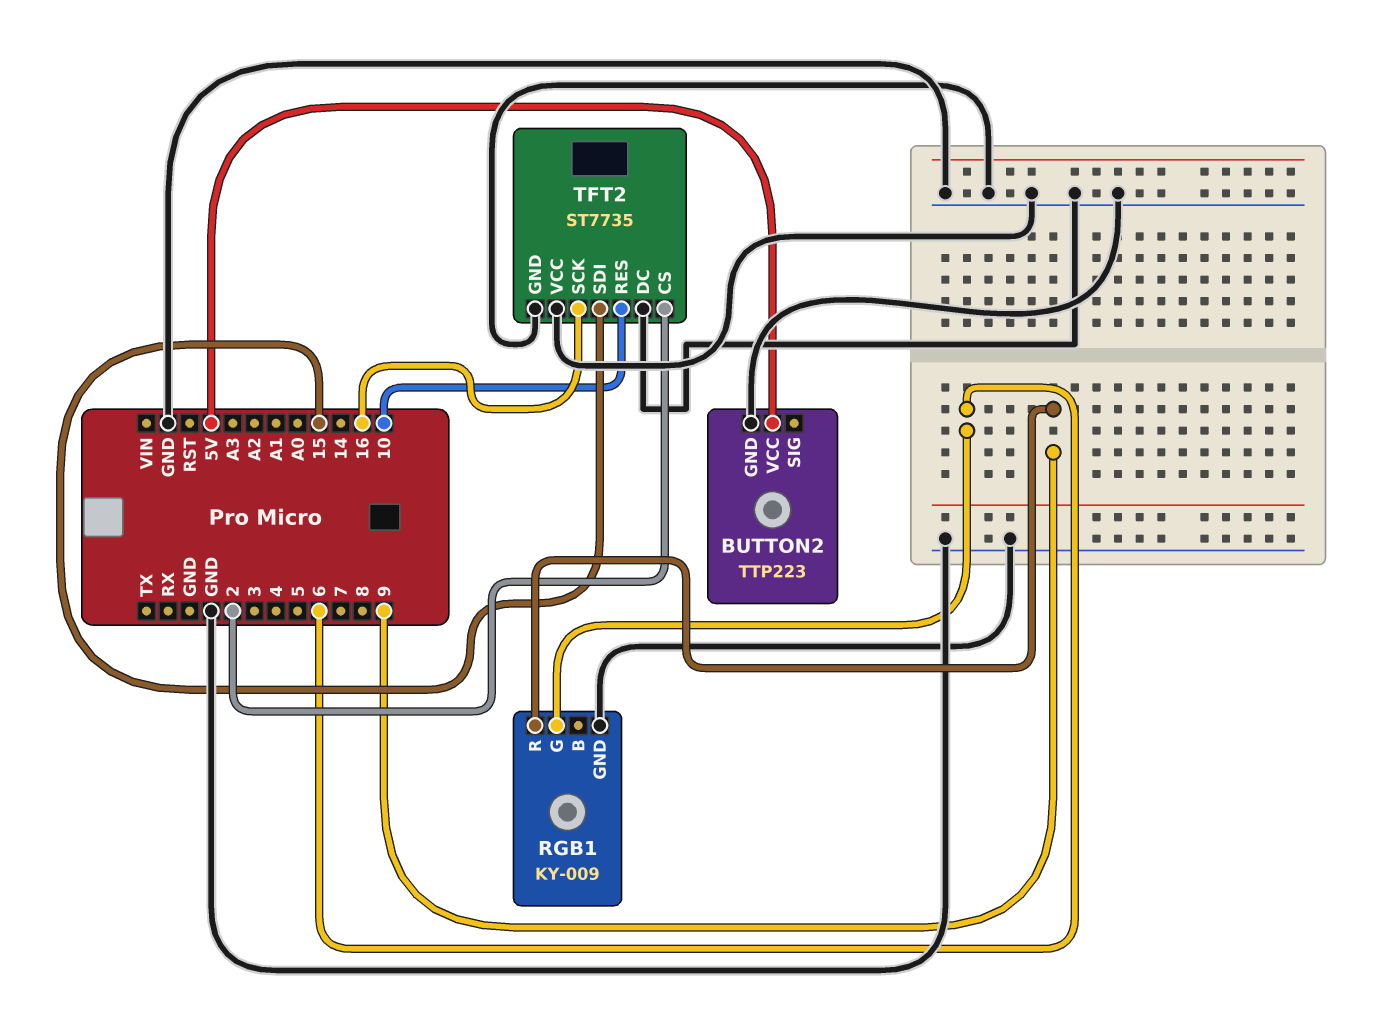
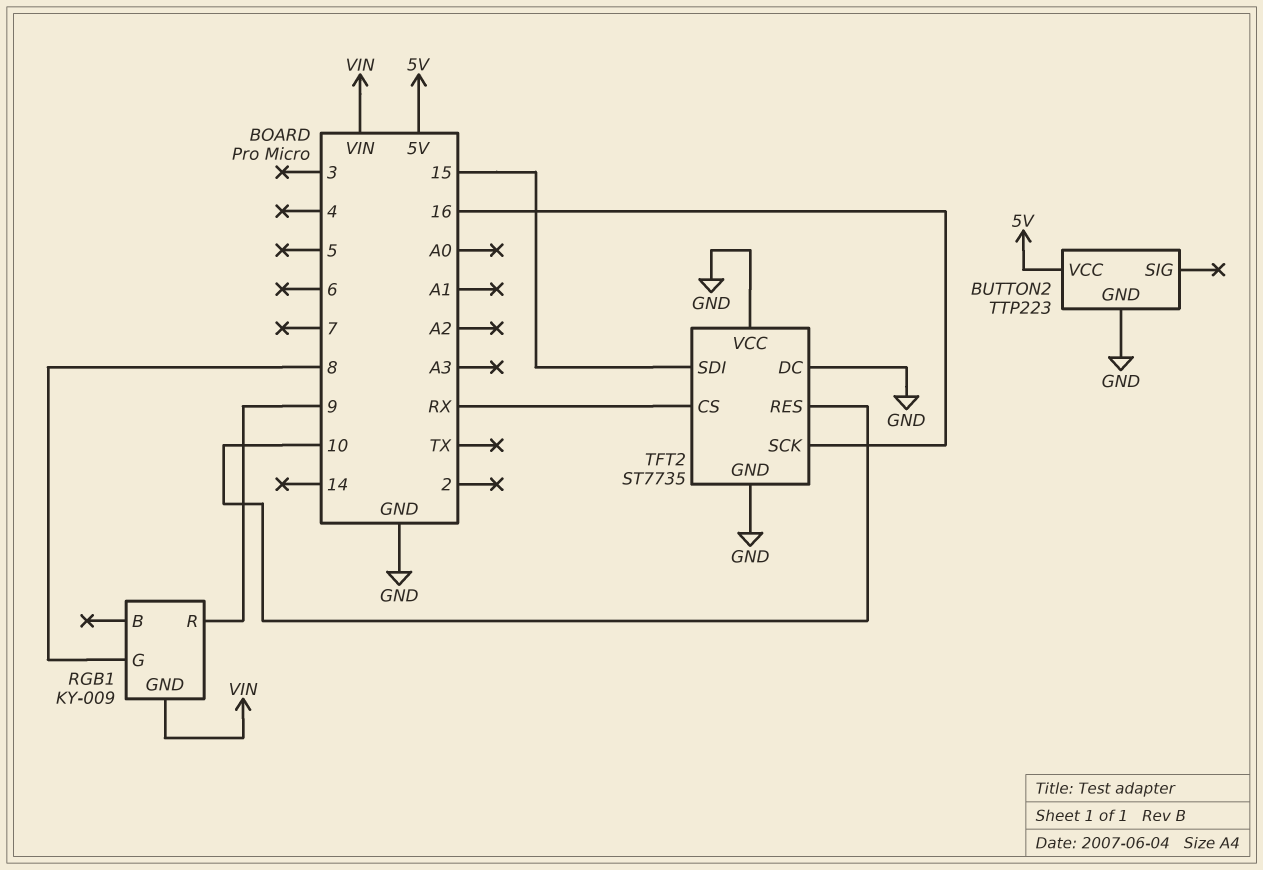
RGB1 pin G: 6 -> 8
RGB1 pin GND: GND -> VIN
TFT2 pin CS: 2 -> RX

